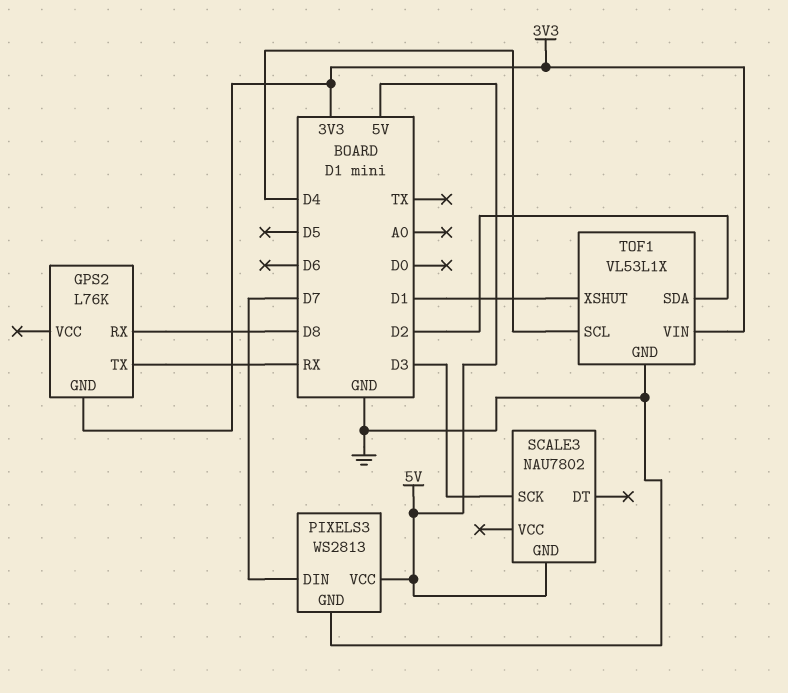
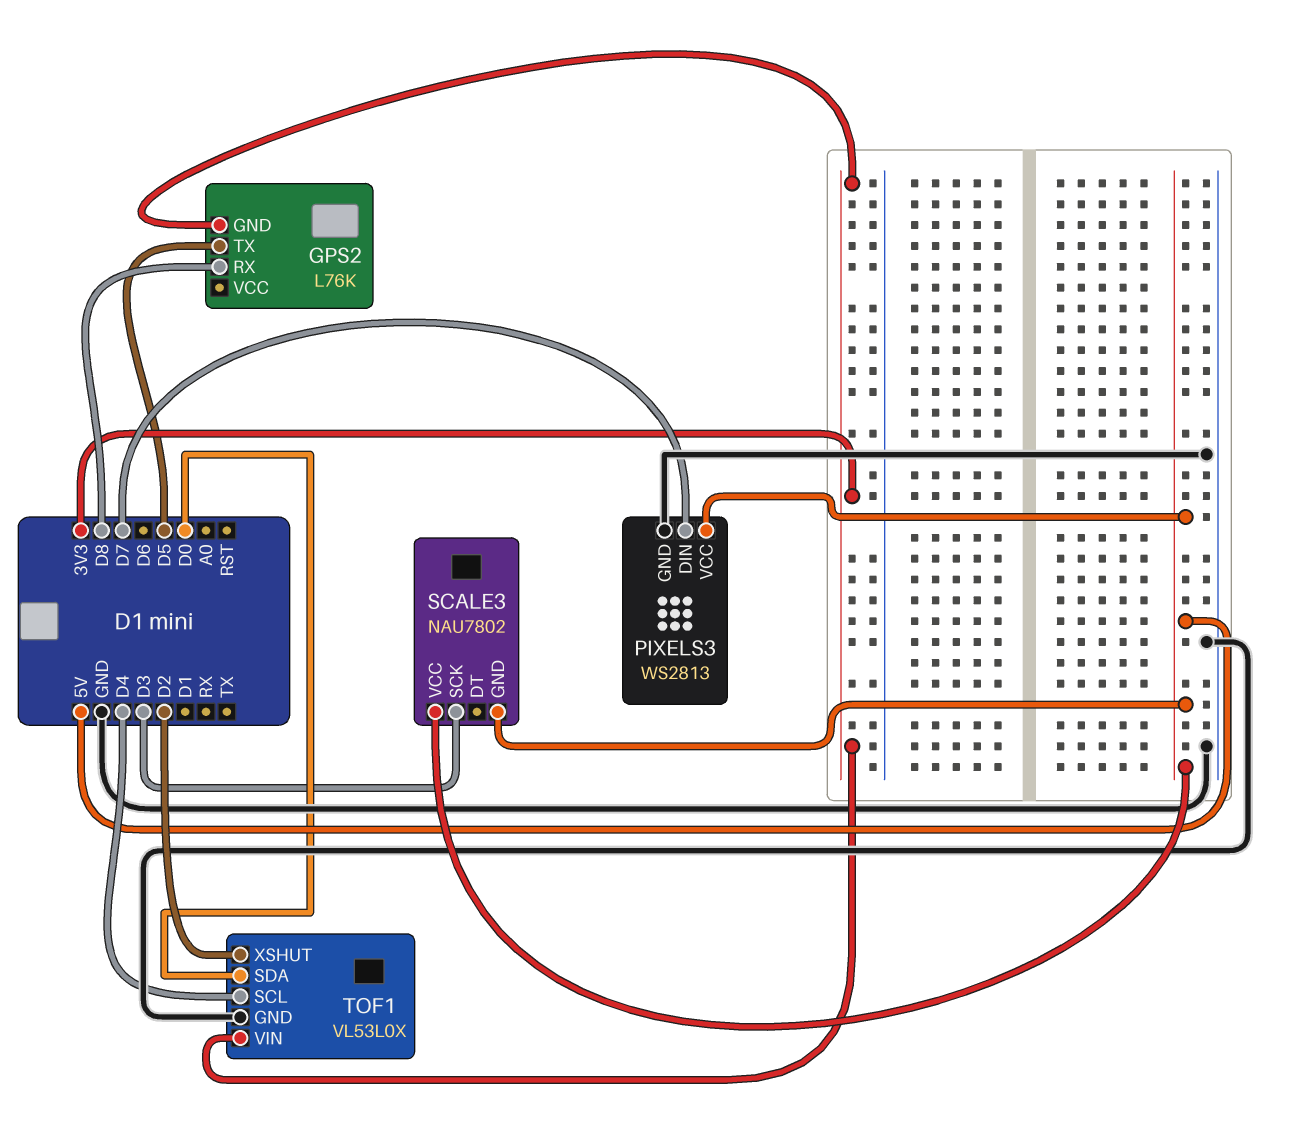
GPS2 pin TX: RX -> D5
SCALE3 pin VCC: none -> 5V
TOF1: VL53L1X -> VL53L0X
TOF1 pin SDA: D2 -> D0
TOF1 pin XSHUT: D1 -> D2

